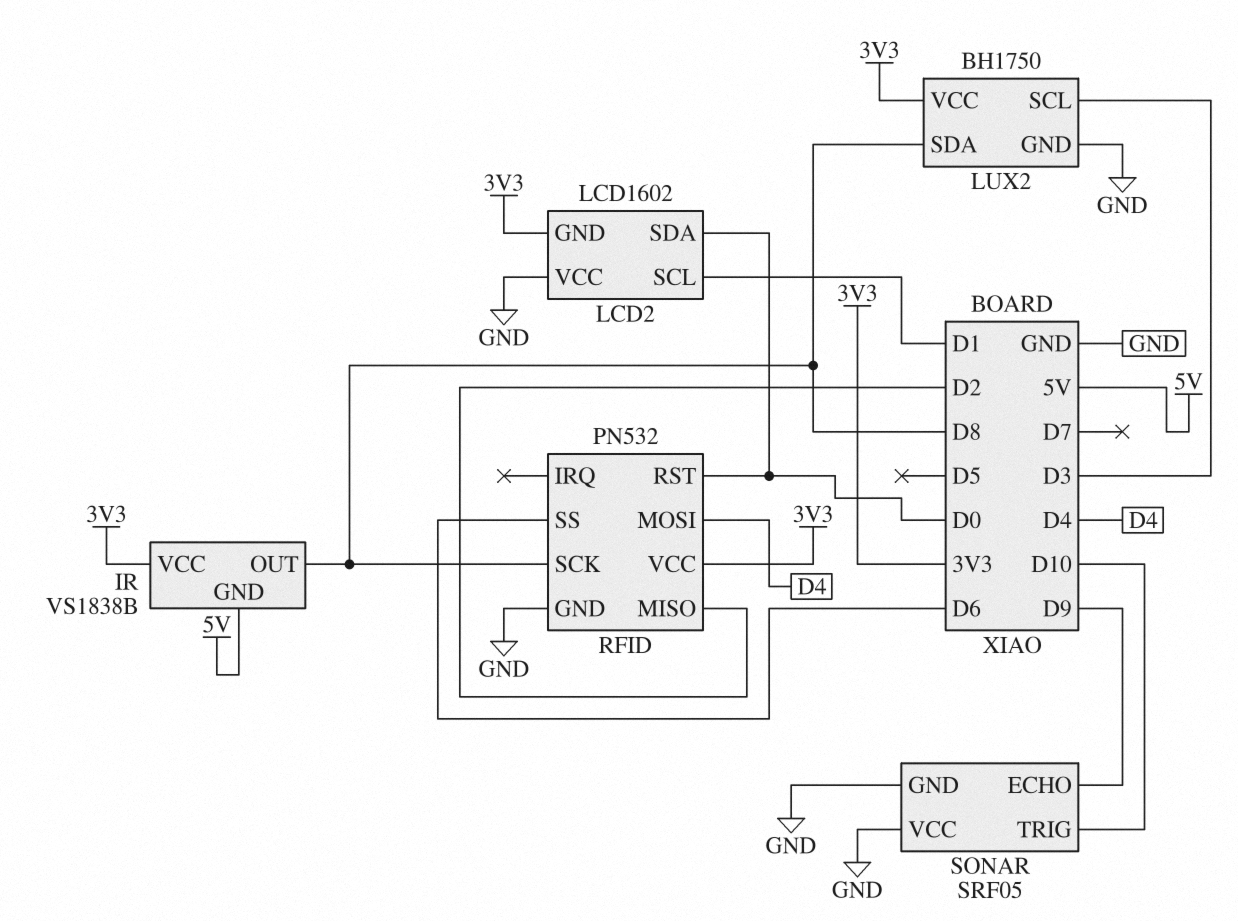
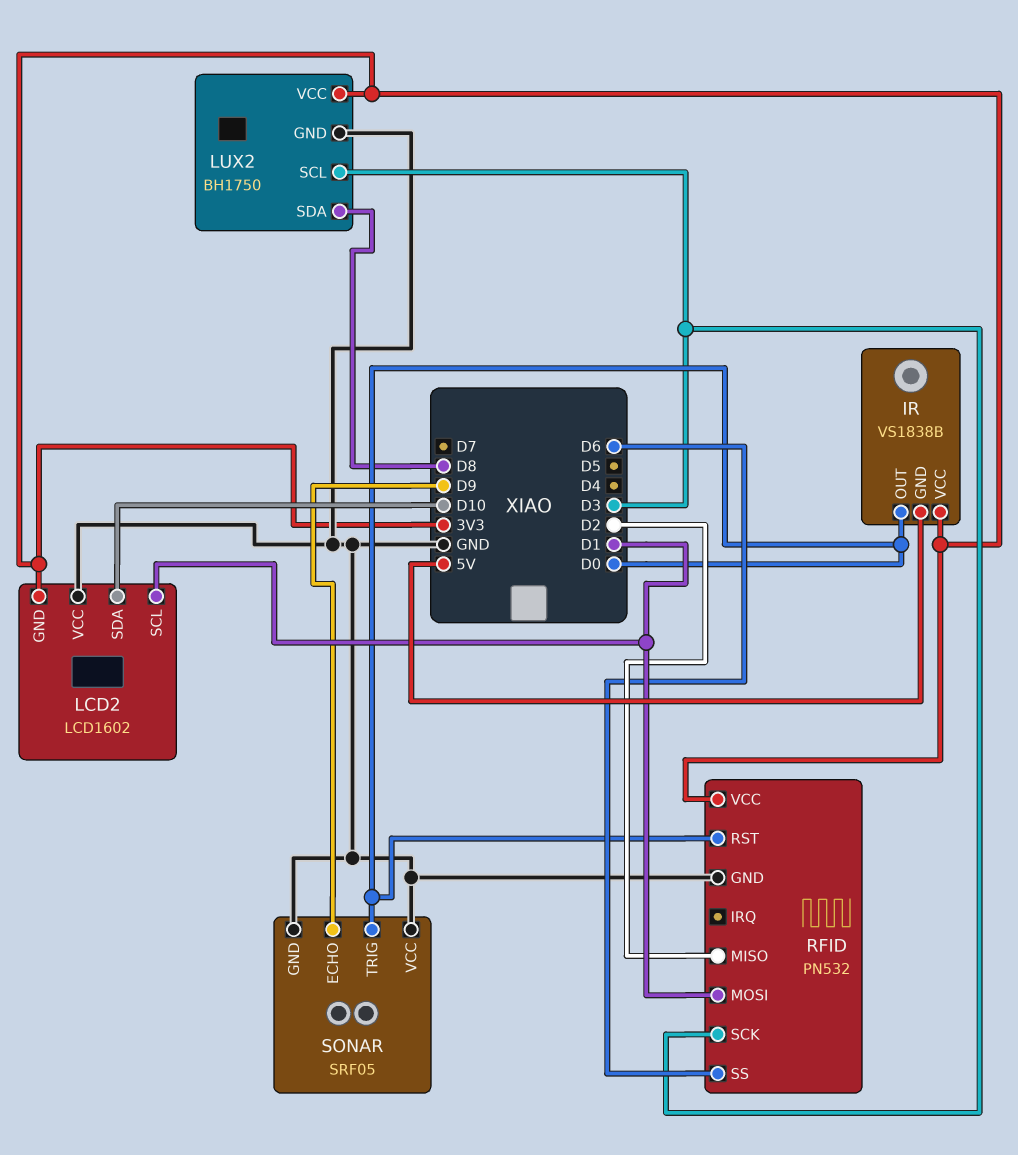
IR pin OUT: D8 -> D0
LCD2 pin SDA: D0 -> D10
RFID pin MOSI: D4 -> D1
RFID pin SCK: D8 -> D3
SONAR pin TRIG: D10 -> D0

